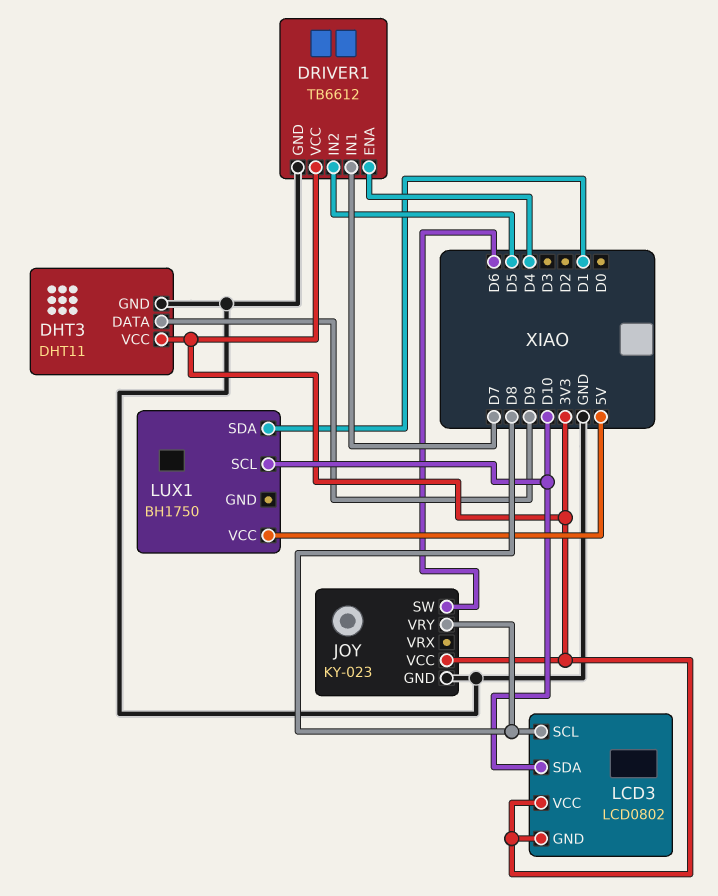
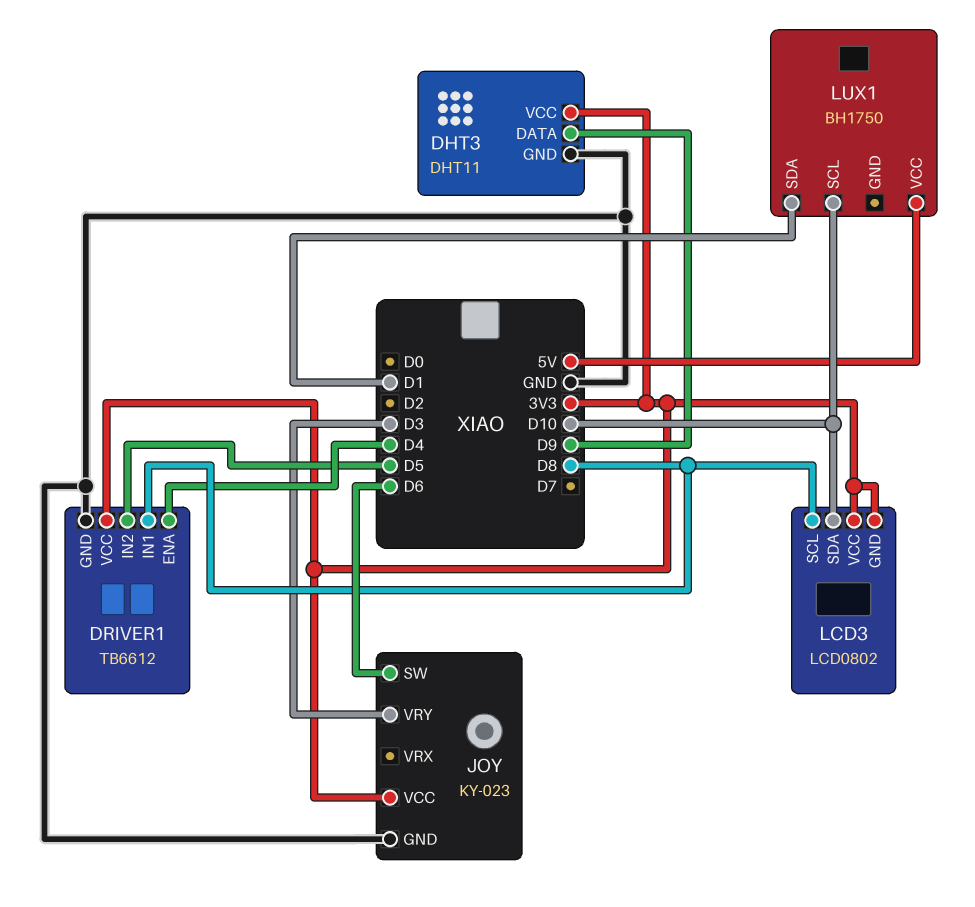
DRIVER1 pin IN1: D7 -> D8
JOY pin VRY: D8 -> D3

